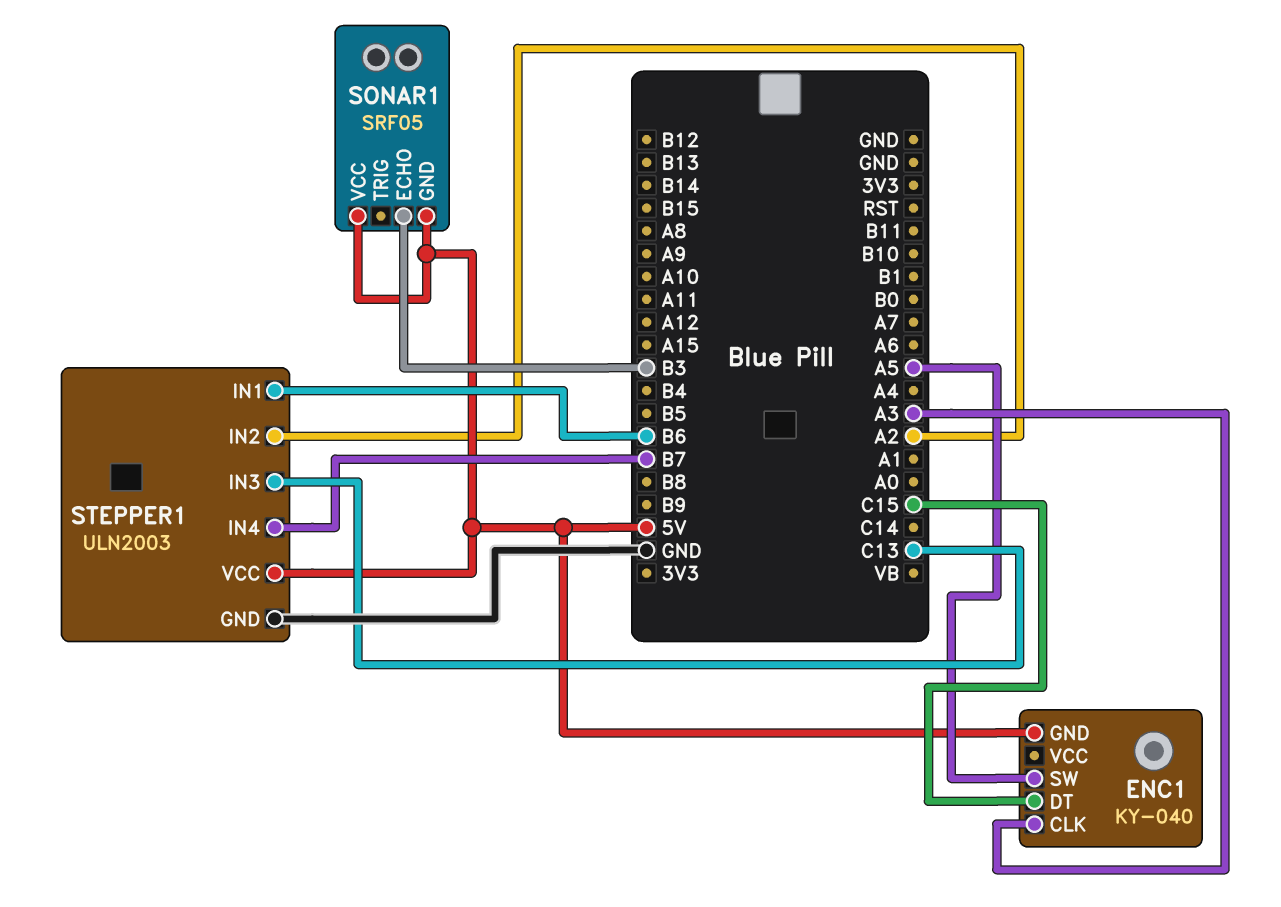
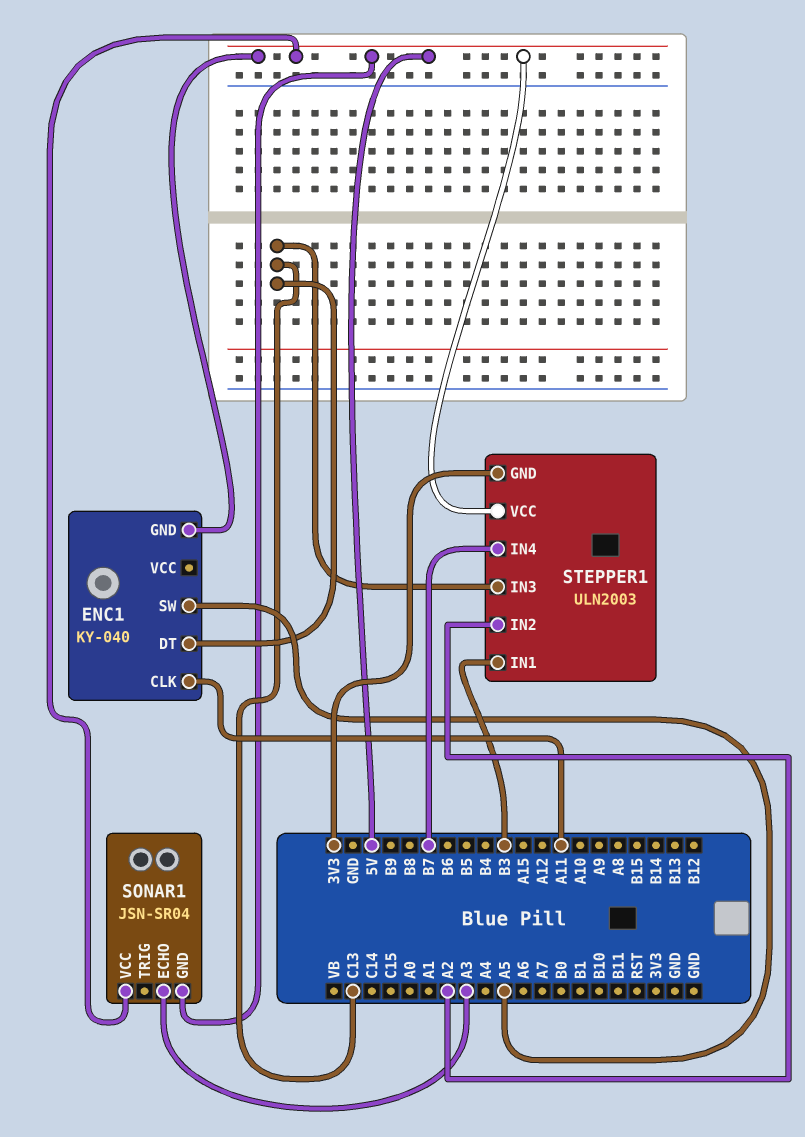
ENC1 pin CLK: A3 -> A11
ENC1 pin DT: C15 -> C13
SONAR1: SRF05 -> JSN-SR04
SONAR1 pin ECHO: B3 -> A3
STEPPER1 pin GND: GND -> 3V3
STEPPER1 pin IN1: B6 -> B3

